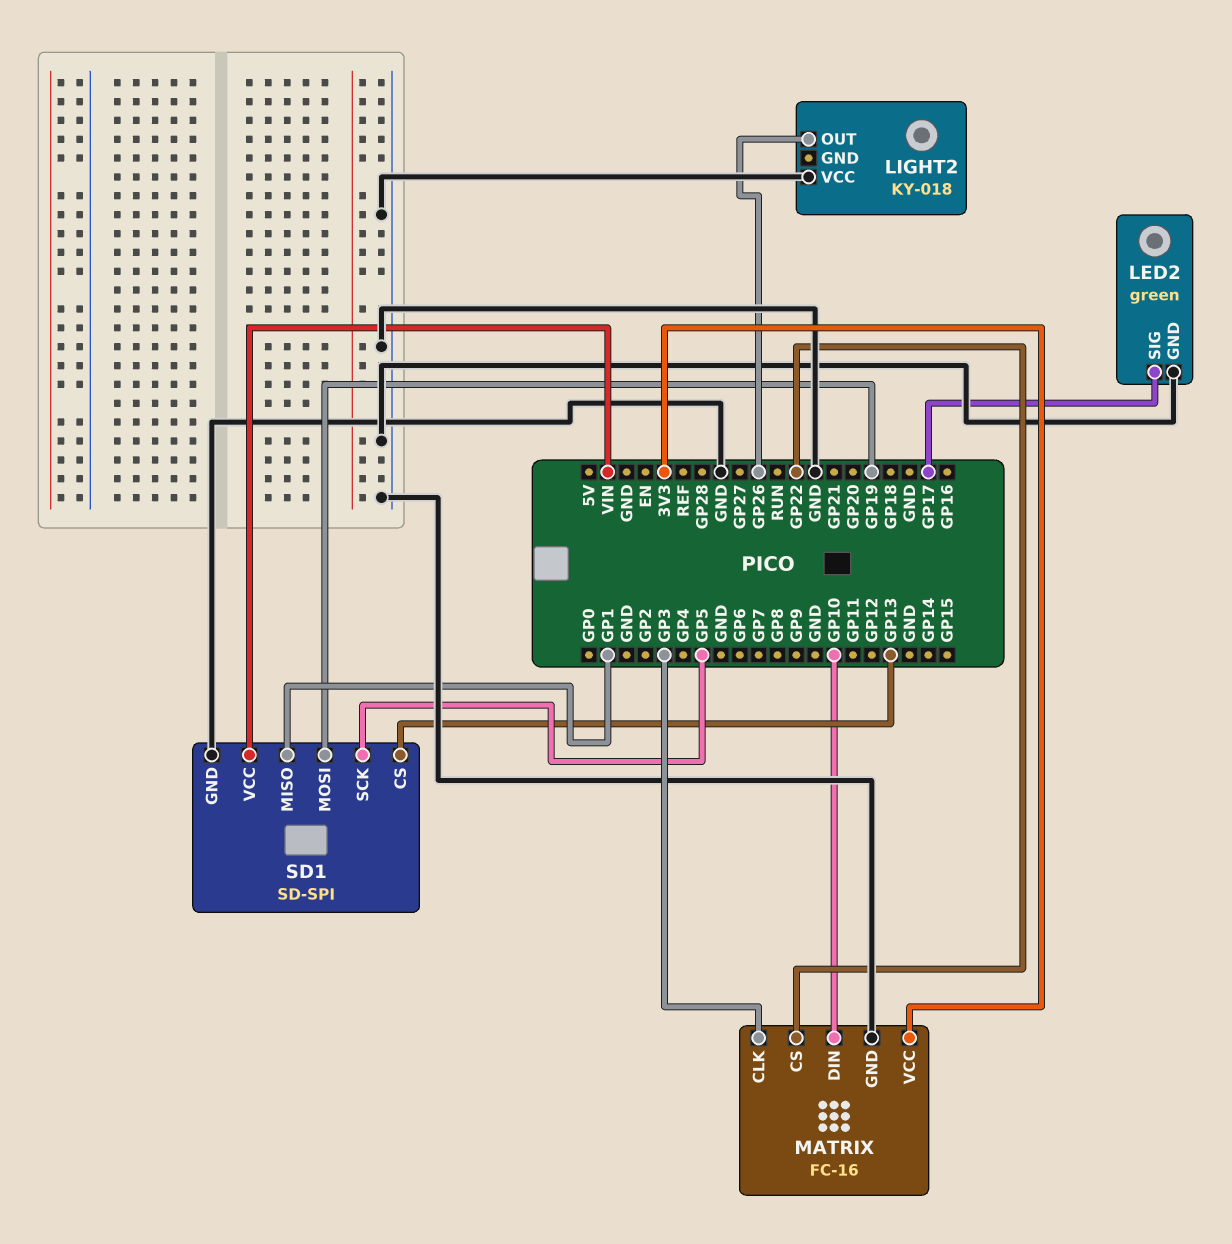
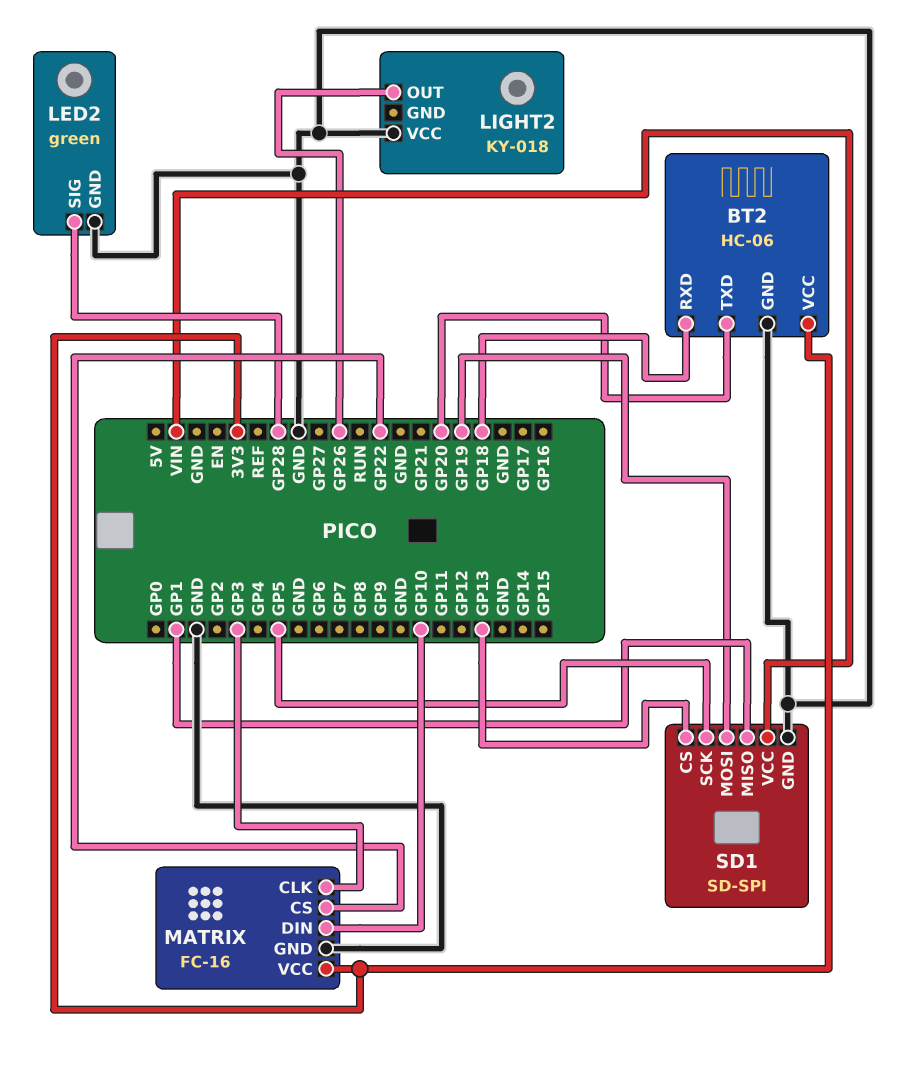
BT2: none -> HC-06
BT2 pin GND: none -> GND
BT2 pin RXD: none -> GP18
BT2 pin TXD: none -> GP20
BT2 pin VCC: none -> 3V3
LED2 pin SIG: GP17 -> GP28

